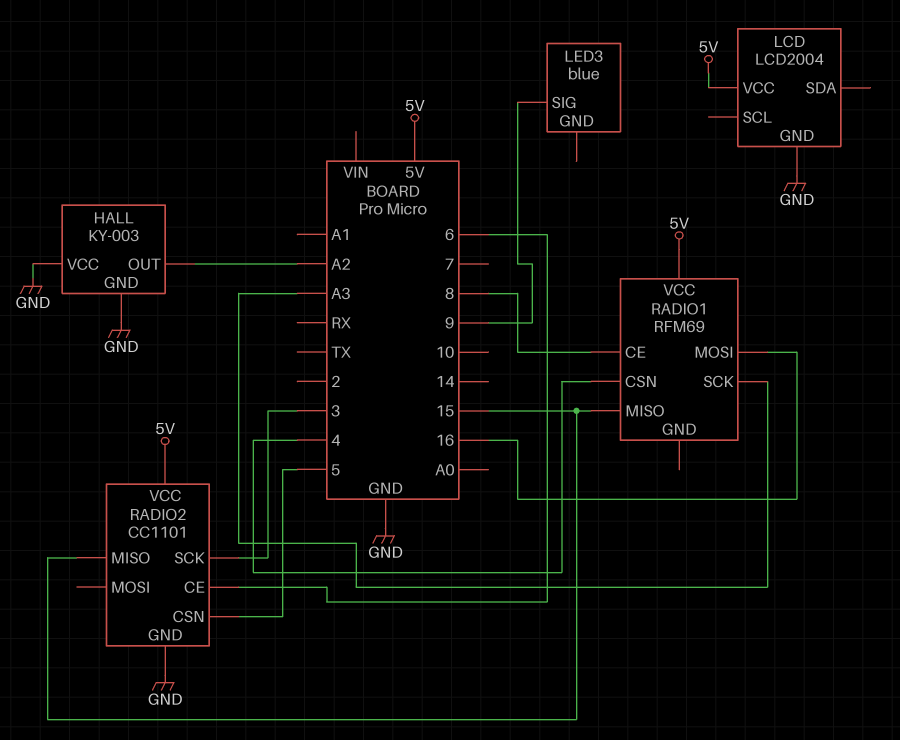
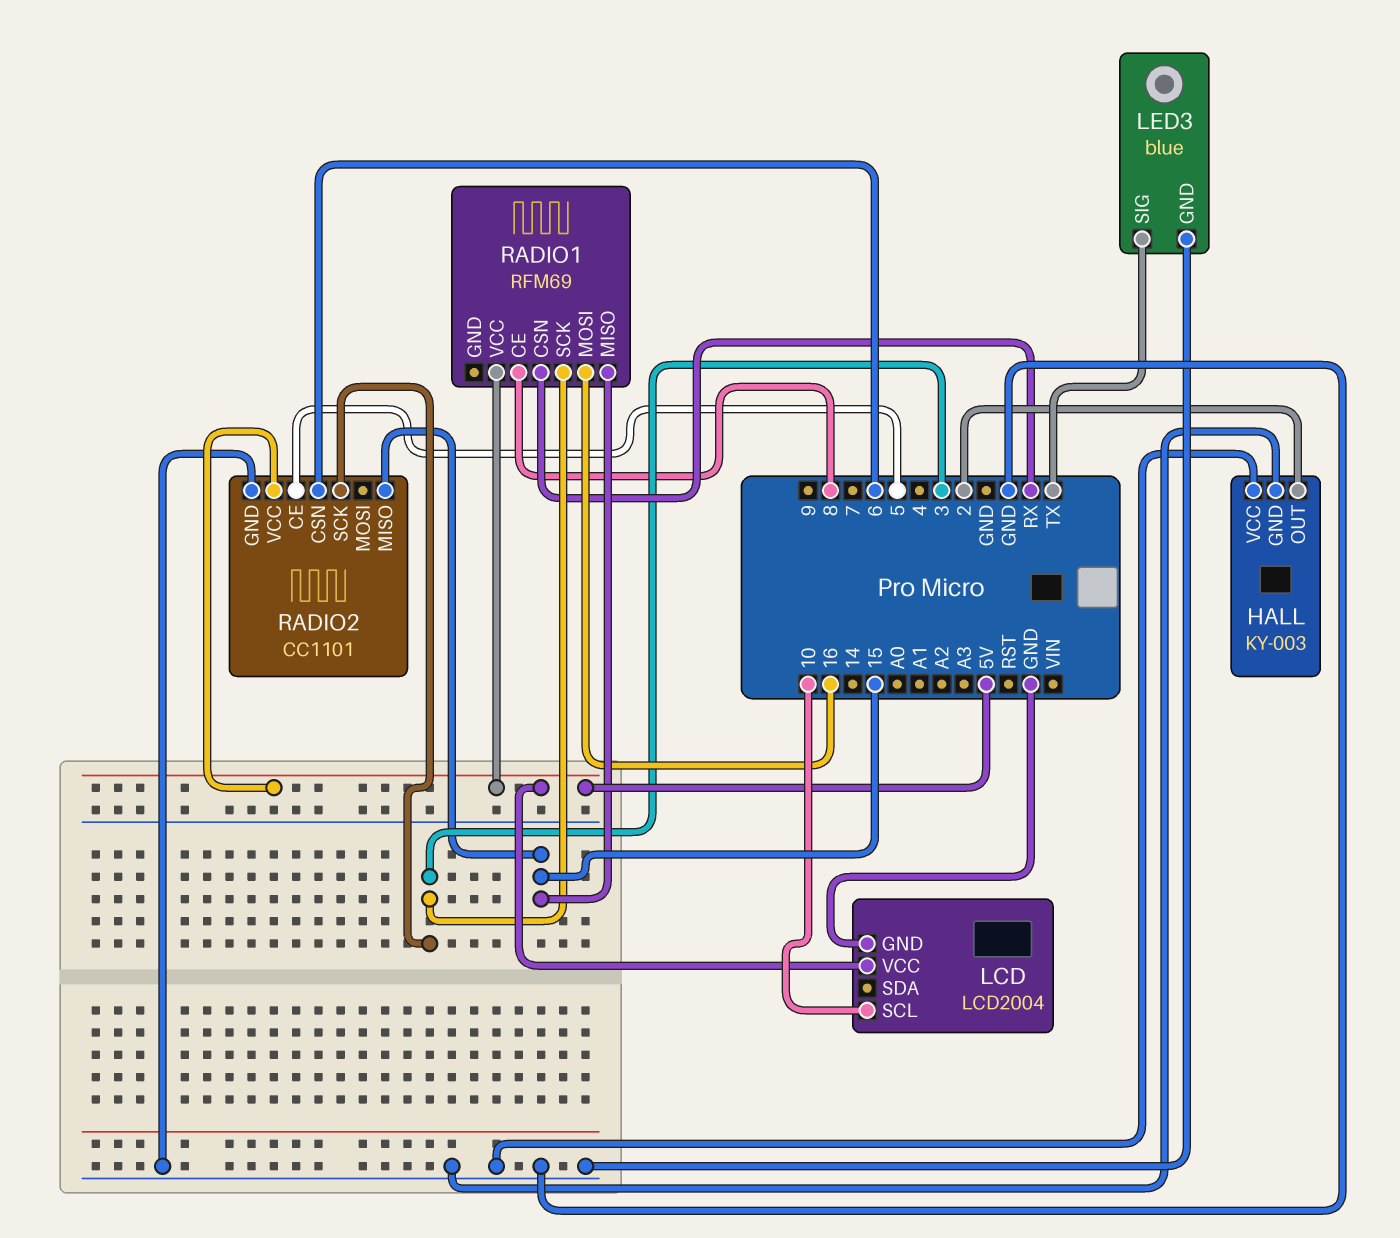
HALL pin OUT: A2 -> 2
LCD pin SCL: none -> 10
LED3 pin GND: none -> GND
LED3 pin SIG: 9 -> TX
RADIO1 pin CSN: 4 -> RX
RADIO1 pin SCK: A3 -> 3
RADIO2 pin CE: 6 -> 5
RADIO2 pin CSN: 5 -> 6

